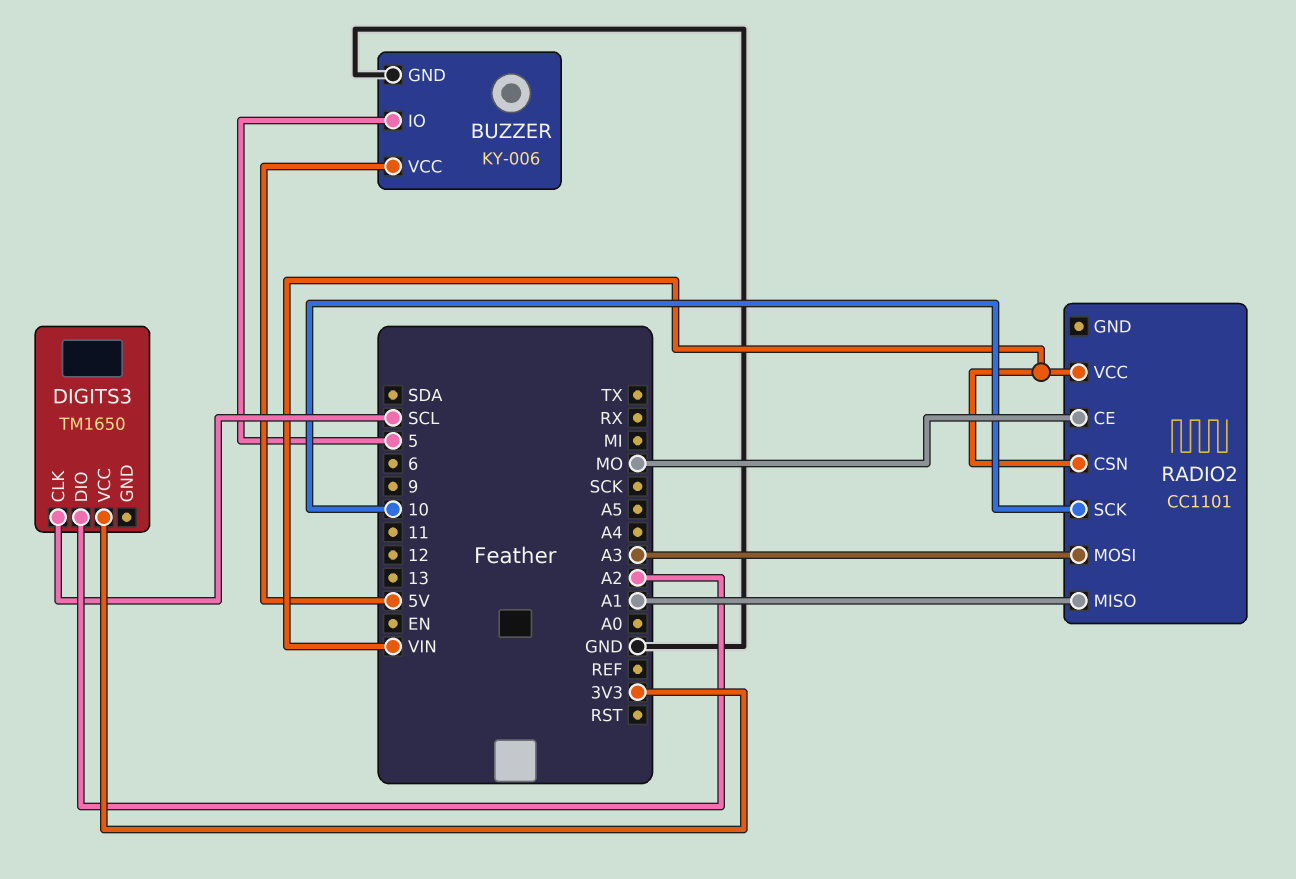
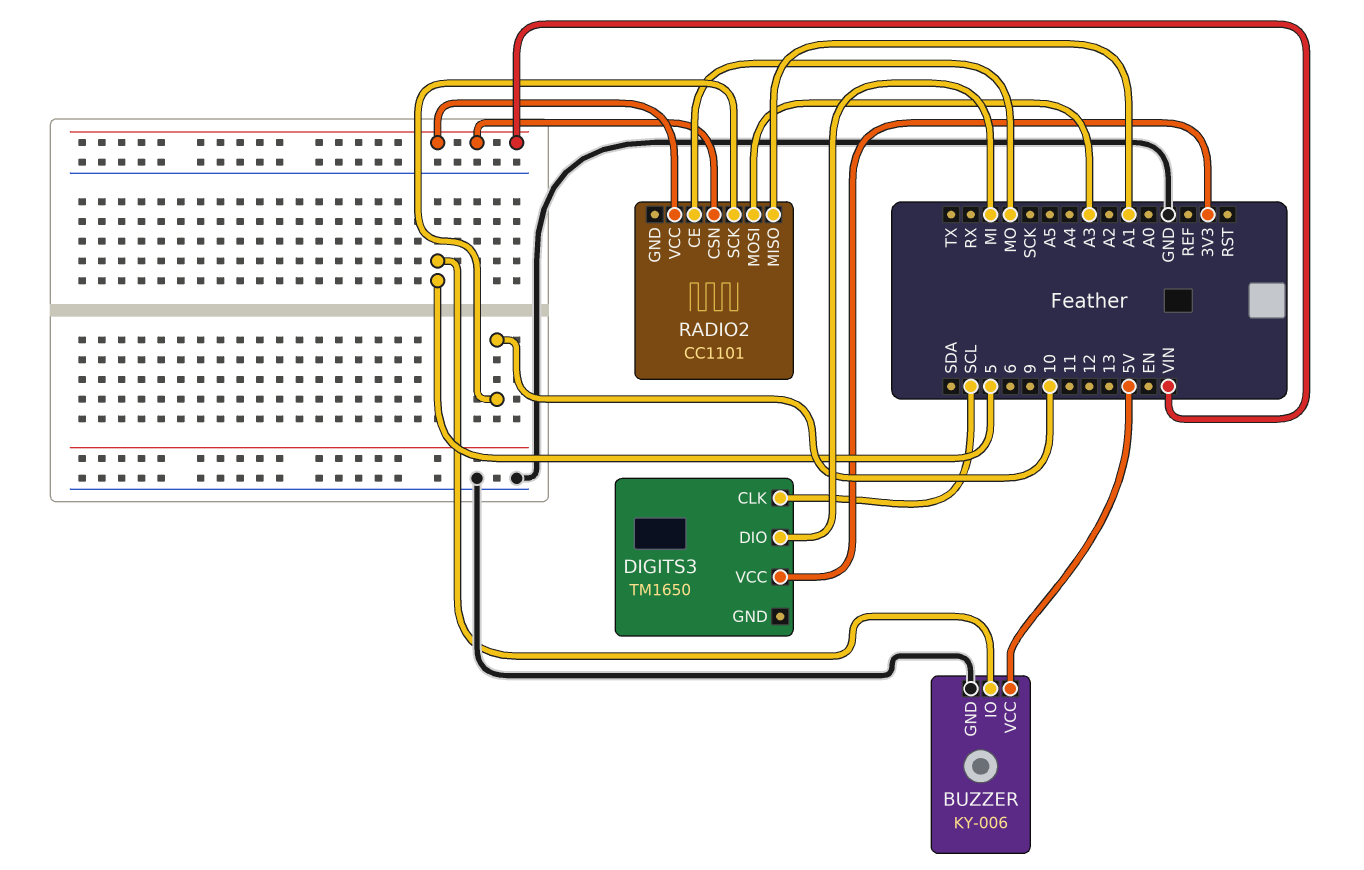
DIGITS3 pin DIO: A2 -> MI

